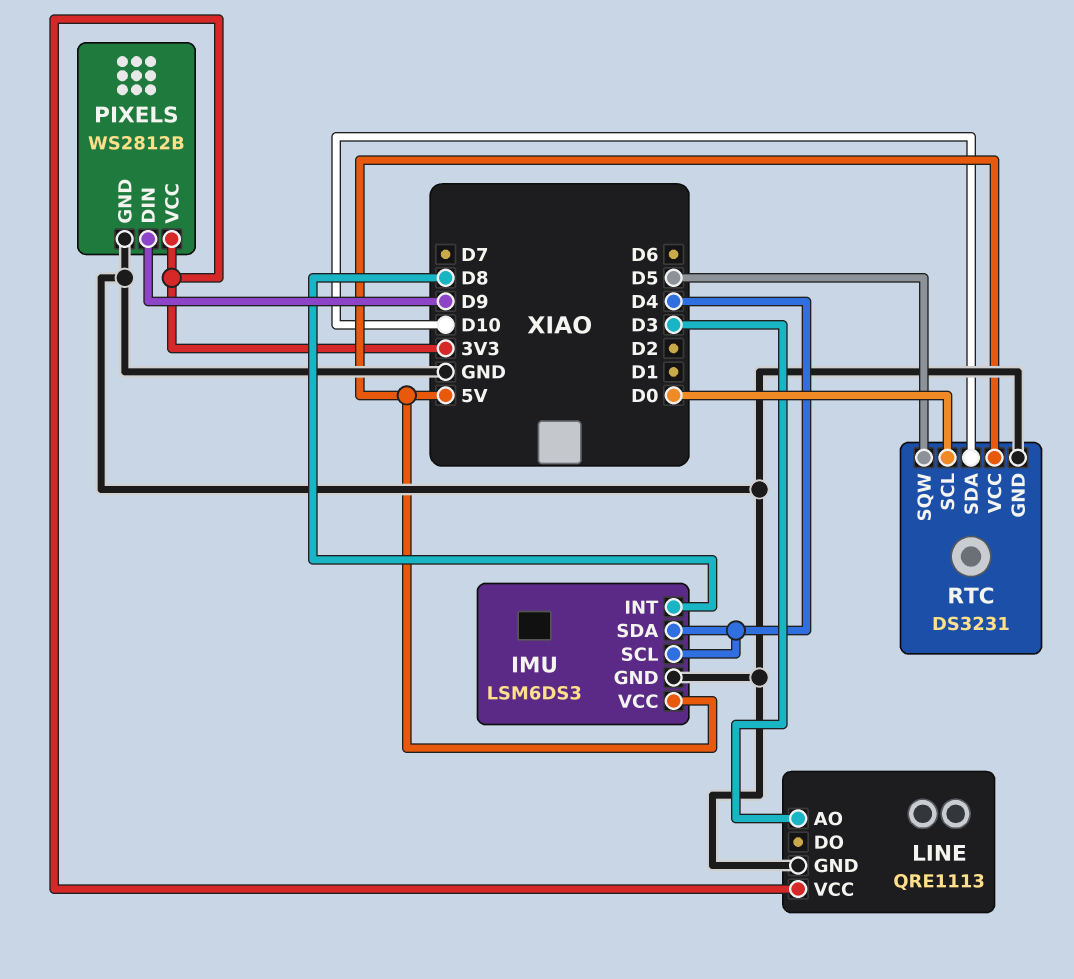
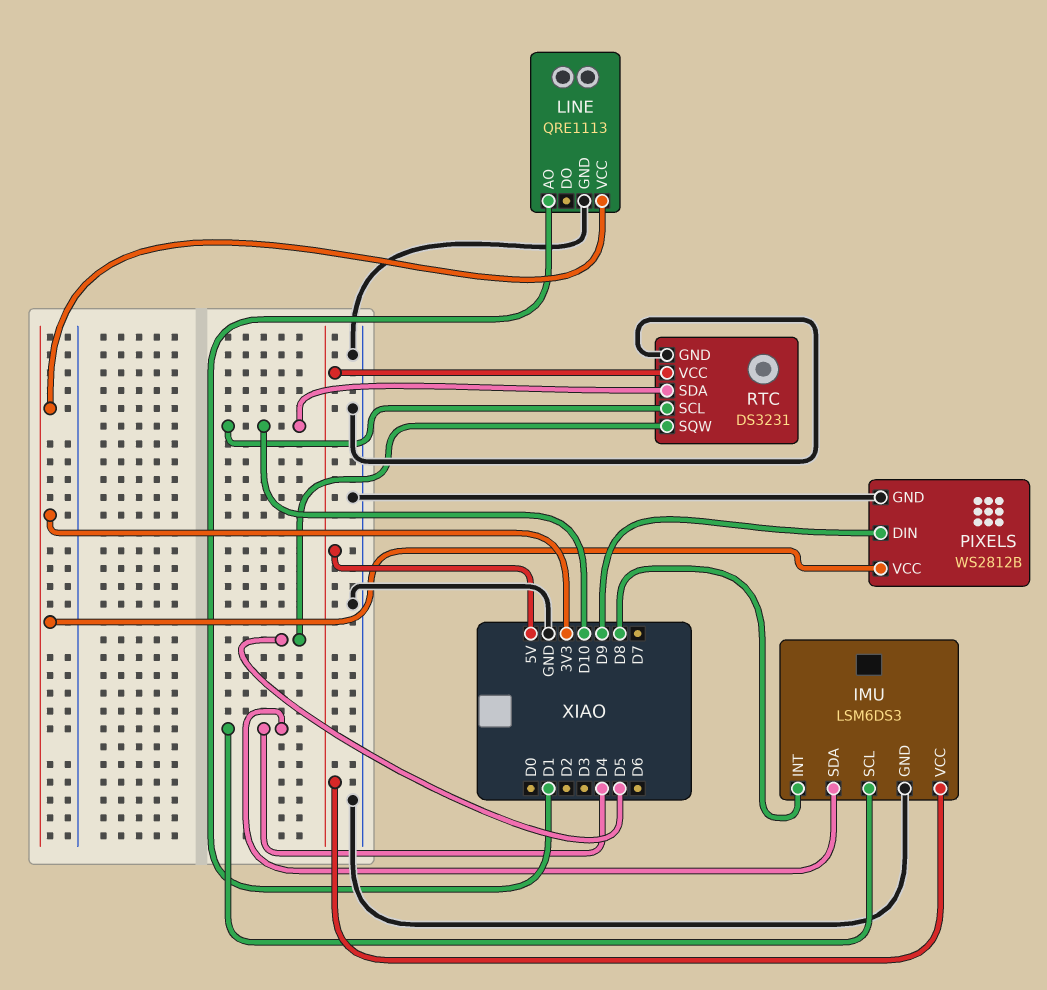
LINE pin AO: D3 -> D1
RTC pin SCL: D0 -> D10

